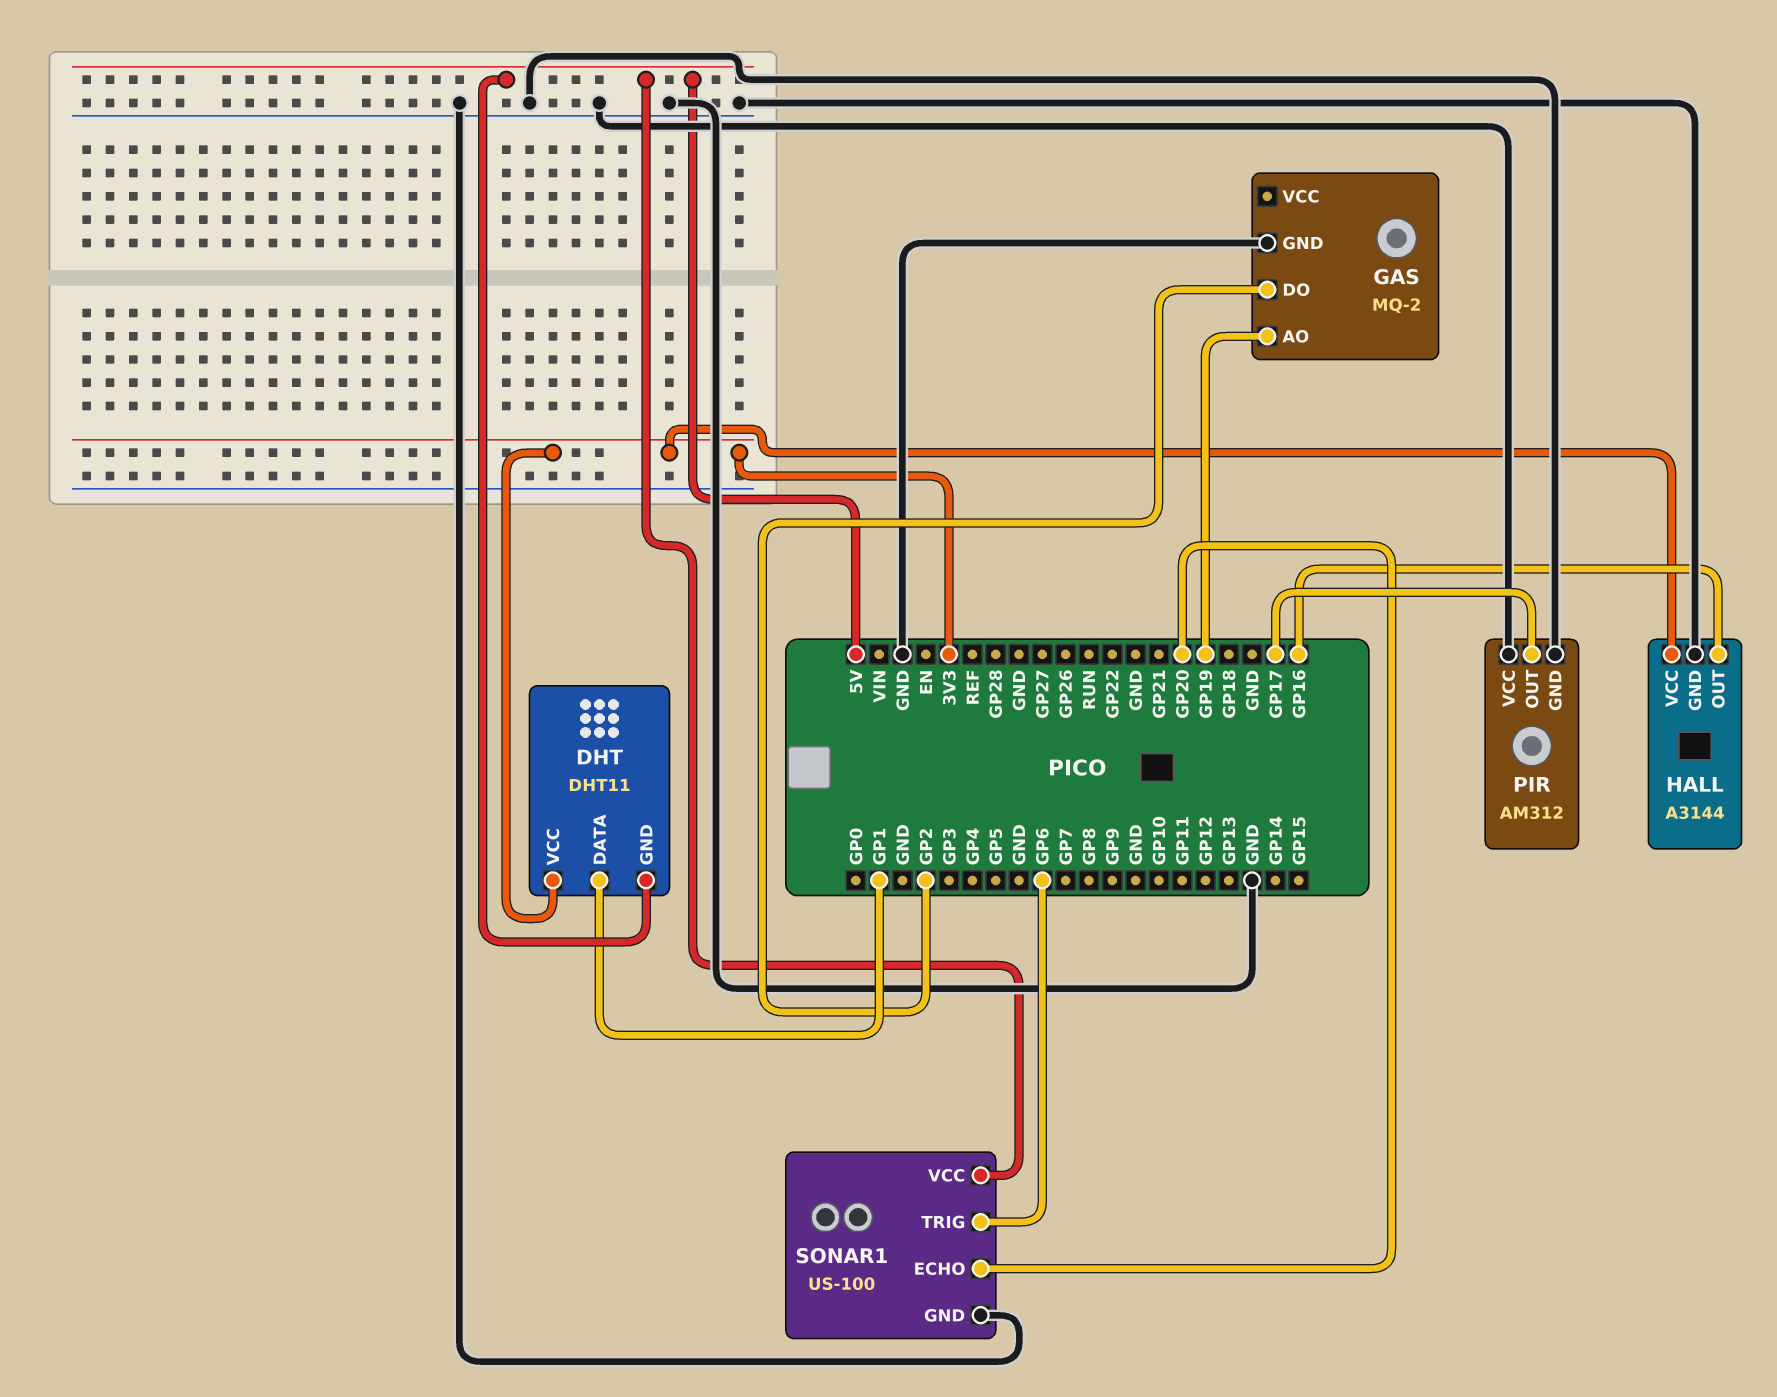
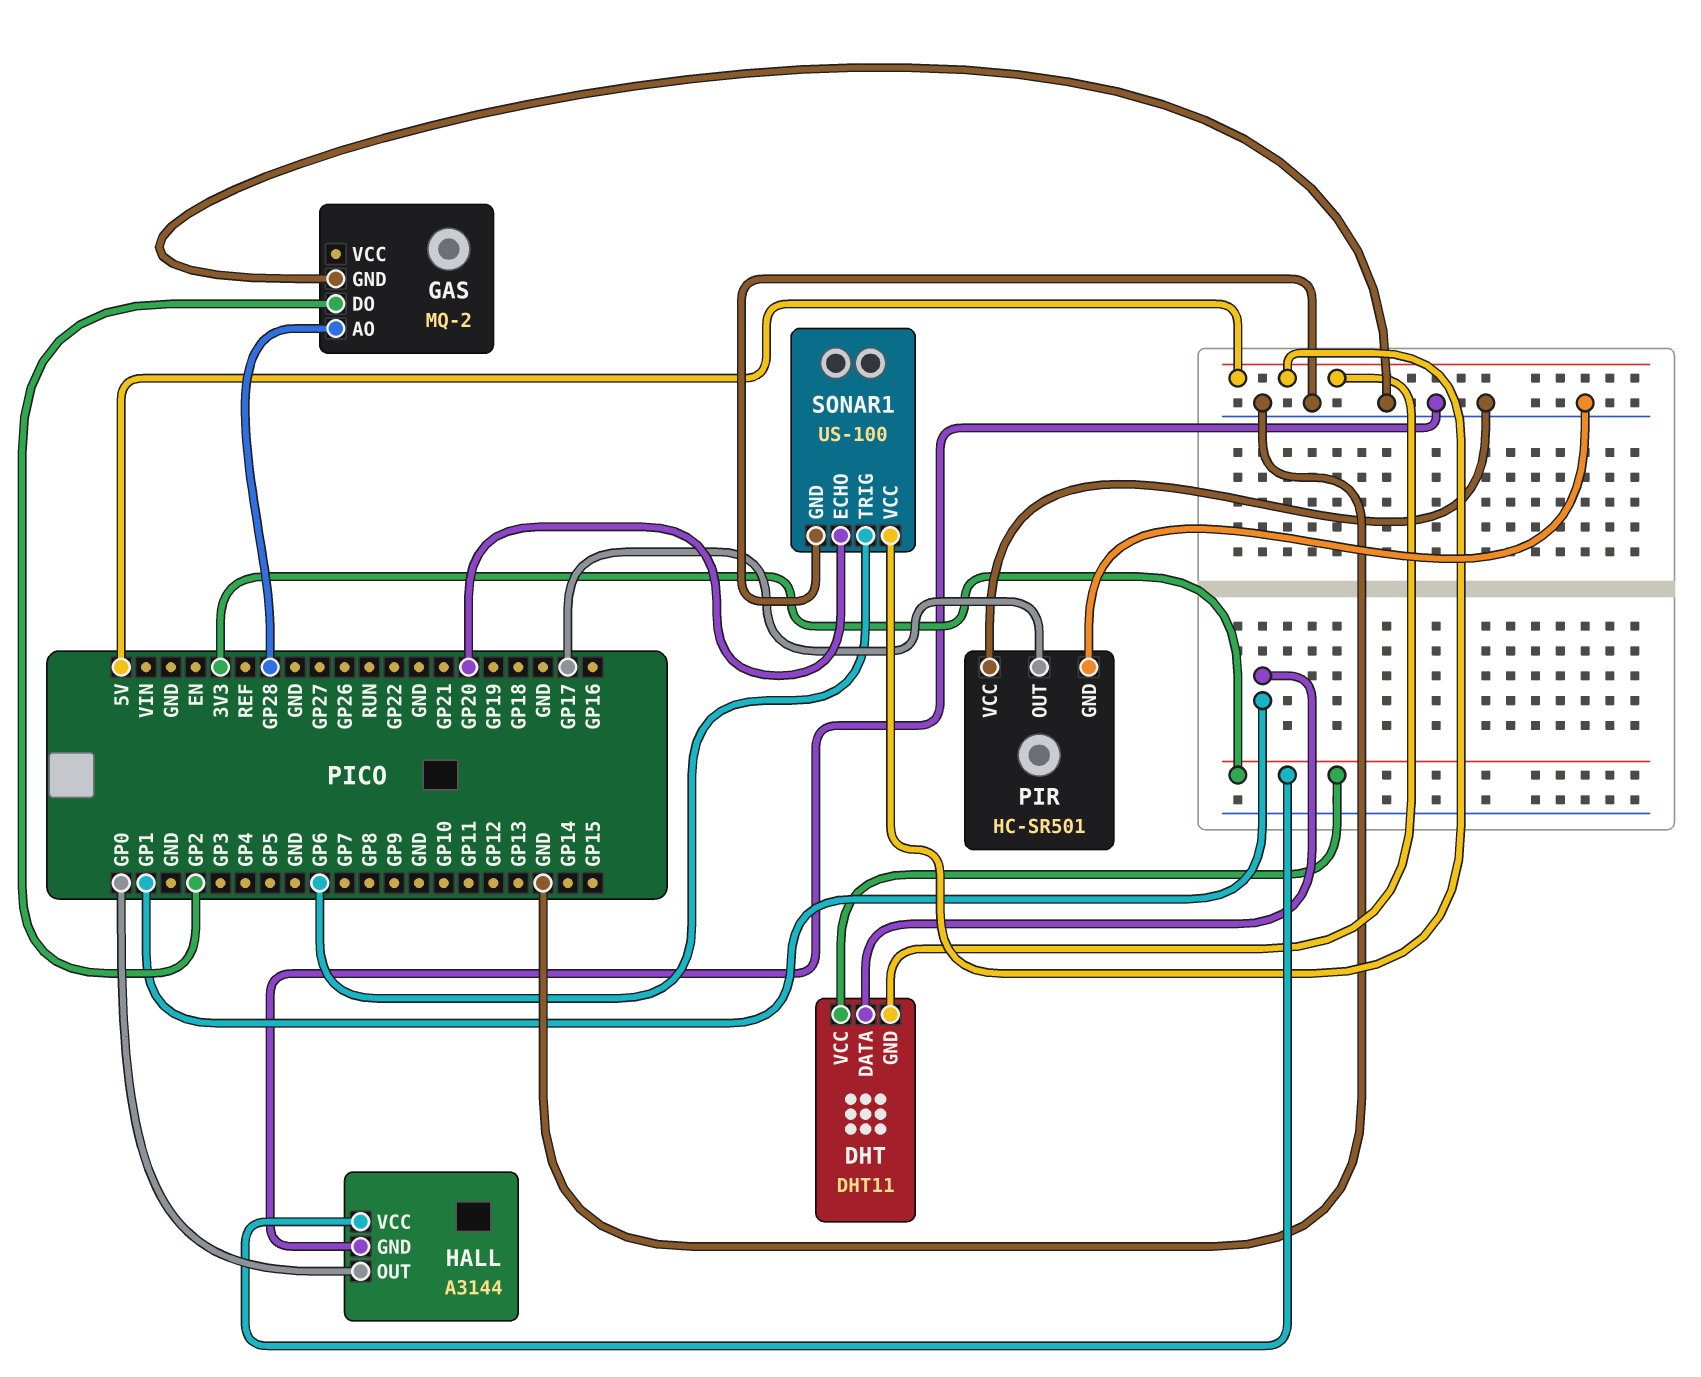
GAS pin AO: GP19 -> GP28
HALL pin OUT: GP16 -> GP0
PIR: AM312 -> HC-SR501

